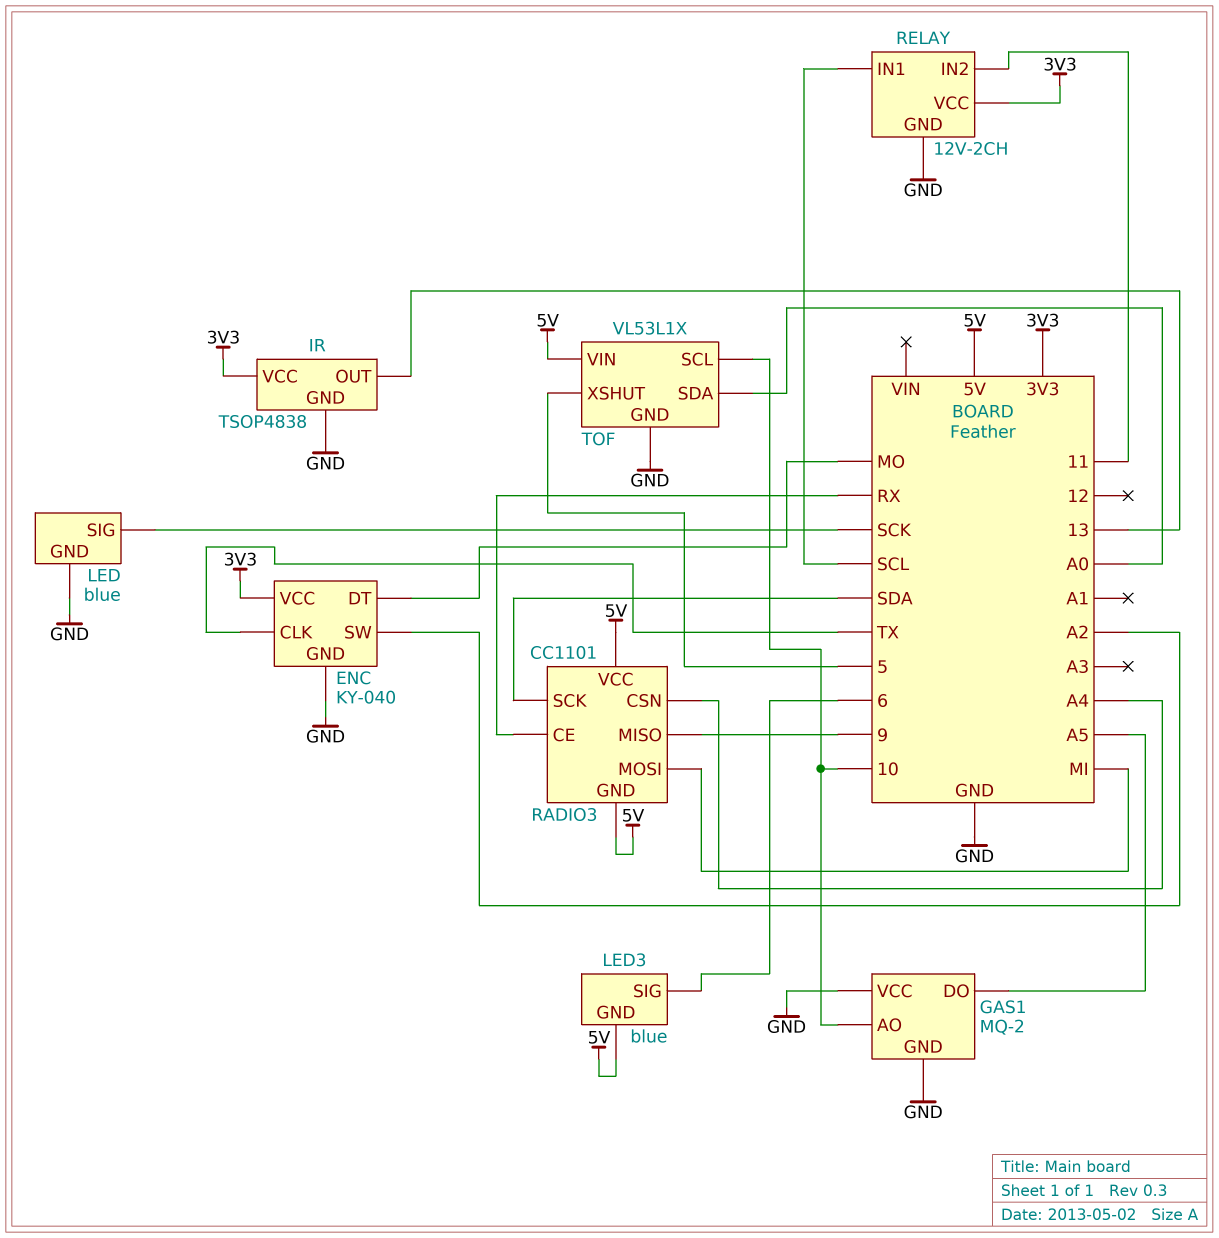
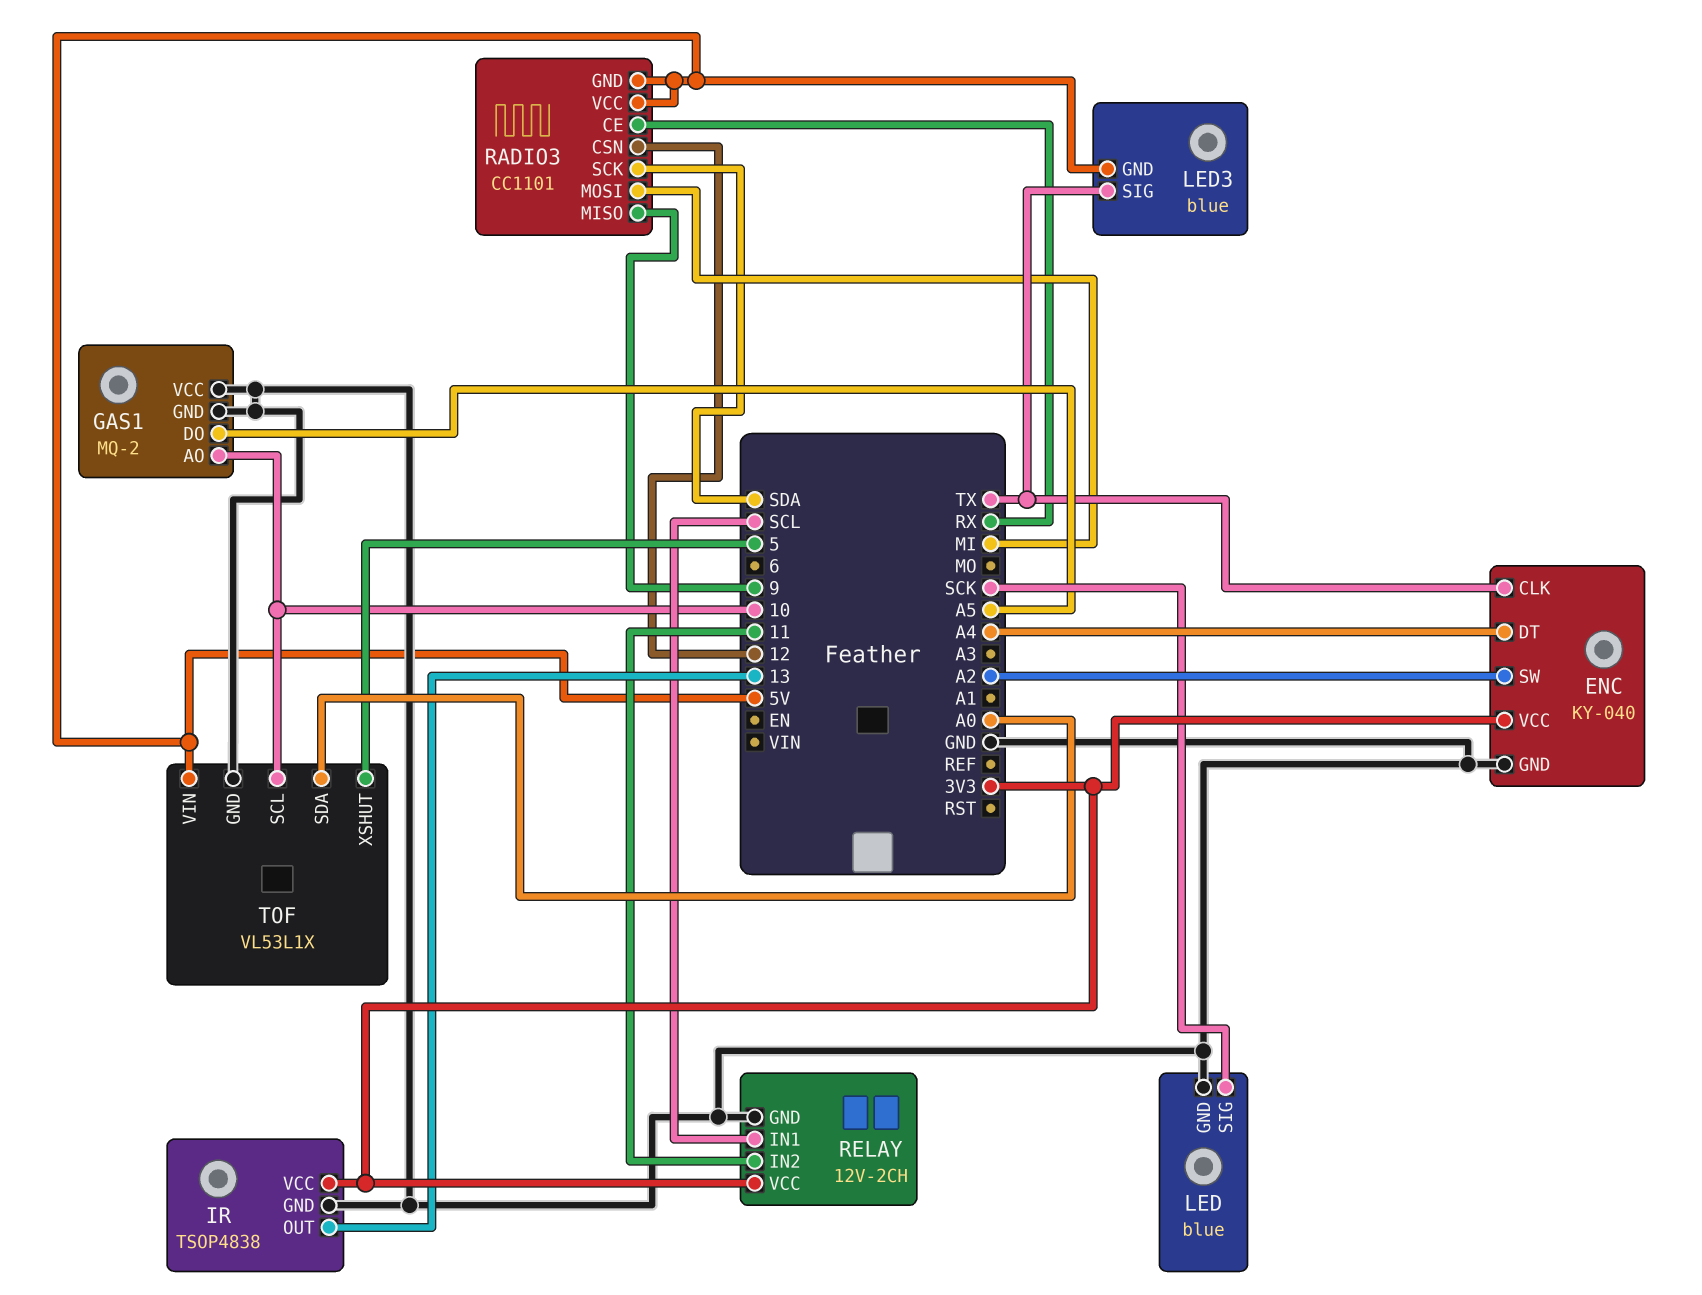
ENC pin DT: MO -> A4
LED3 pin SIG: 6 -> TX
RADIO3 pin CSN: A4 -> 12

